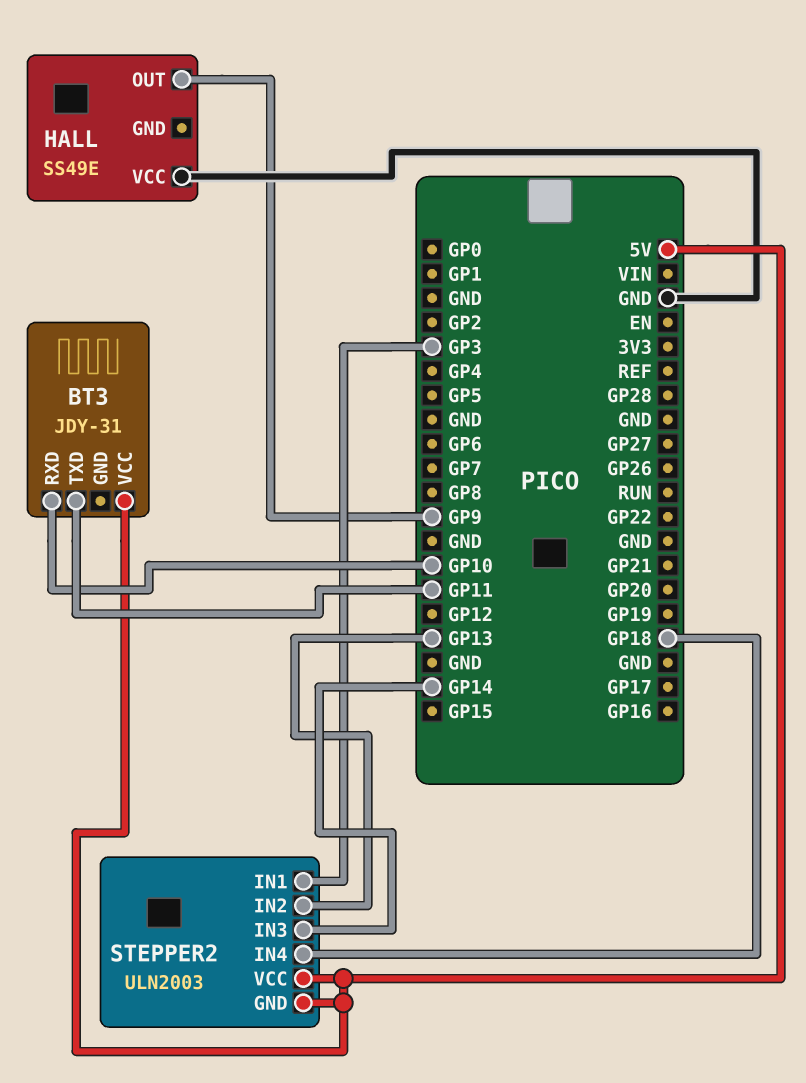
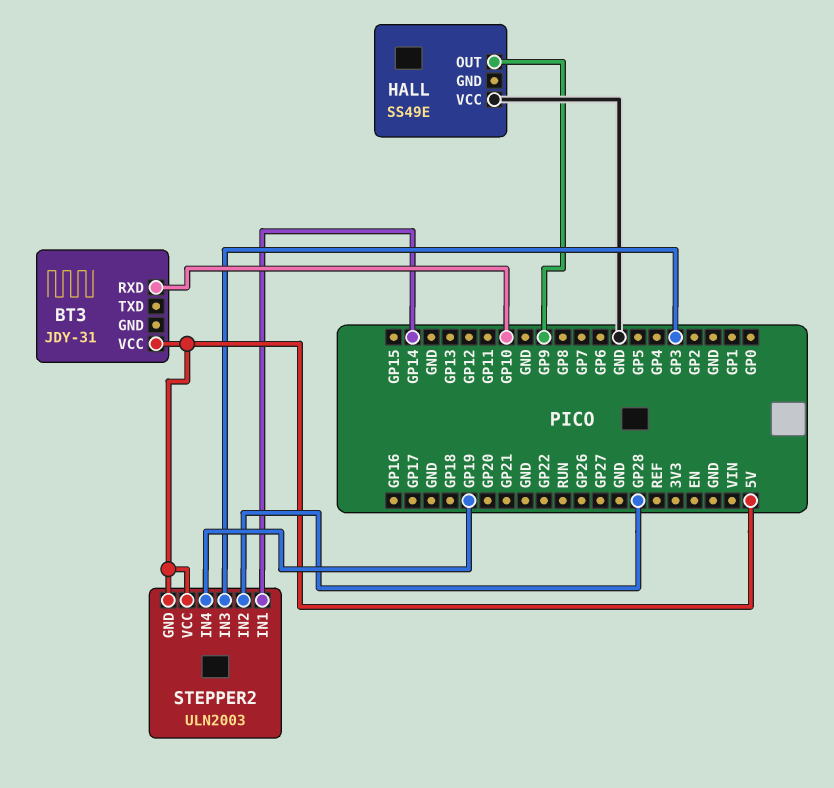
BT3 pin TXD: GP11 -> none
STEPPER2 pin IN1: GP3 -> GP14
STEPPER2 pin IN2: GP13 -> GP28
STEPPER2 pin IN3: GP14 -> GP3
STEPPER2 pin IN4: GP18 -> GP19

